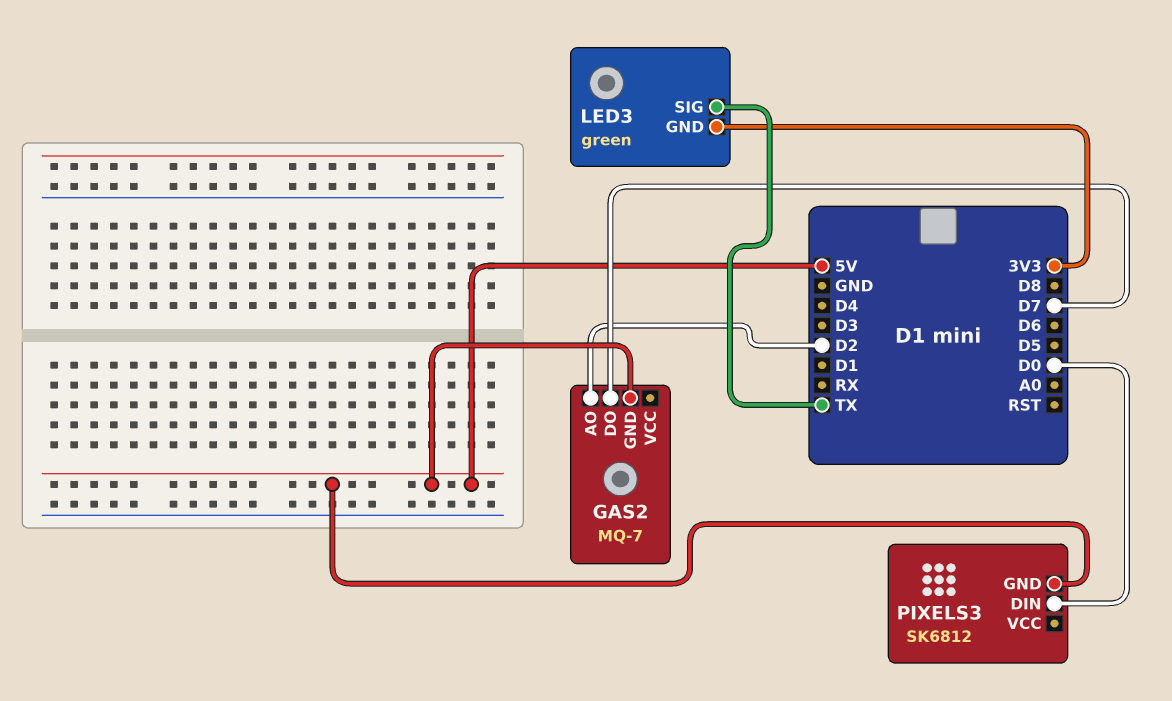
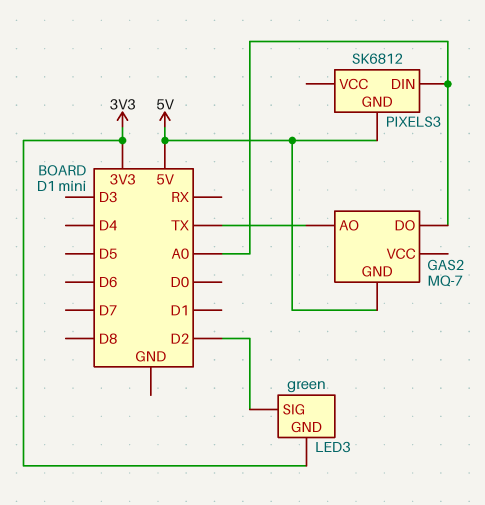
GAS2 pin AO: D2 -> TX
GAS2 pin DO: D7 -> A0
LED3 pin SIG: TX -> D2
PIXELS3 pin DIN: D0 -> A0

